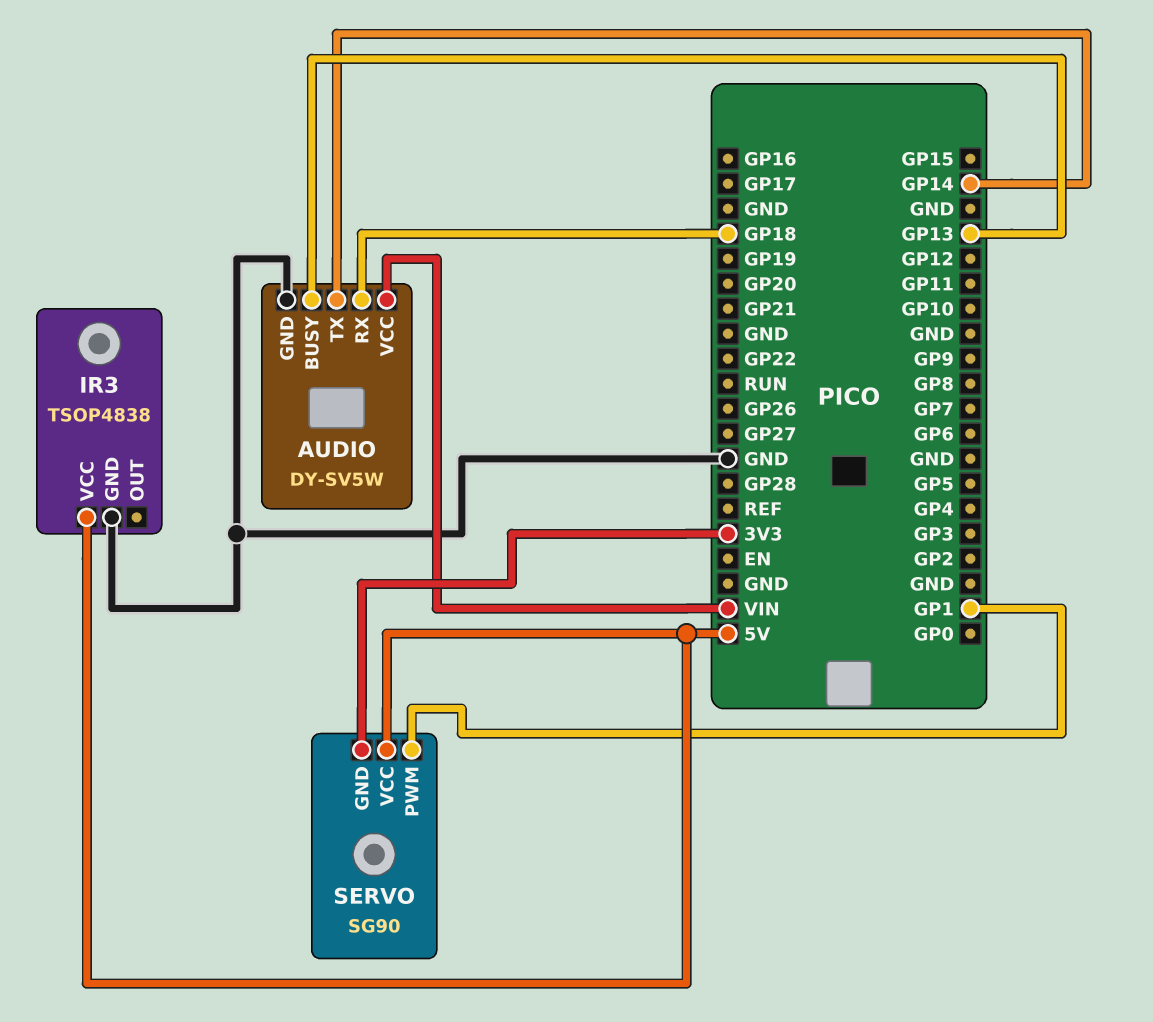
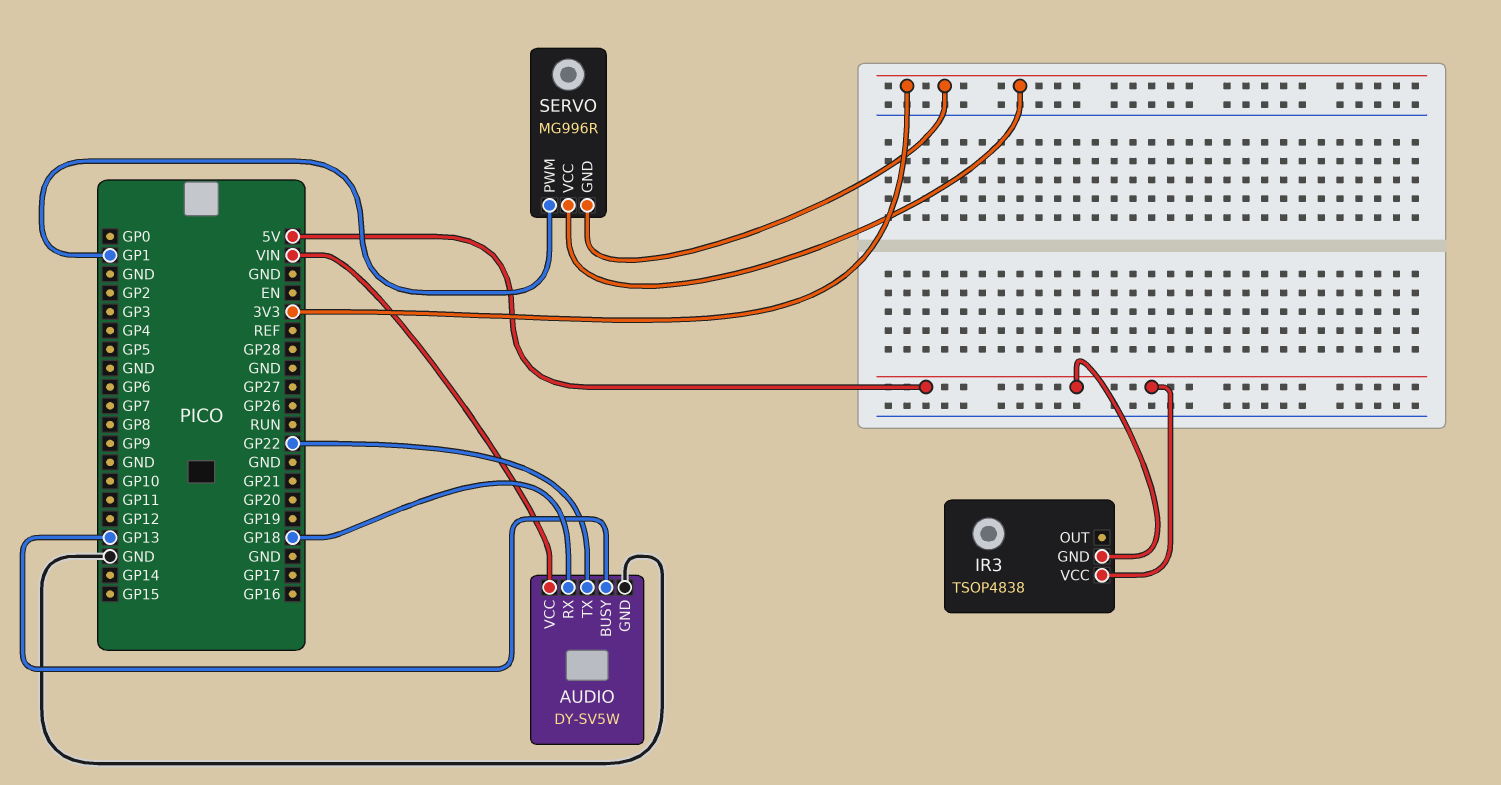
AUDIO pin TX: GP14 -> GP22
IR3 pin GND: GND -> 5V
SERVO: SG90 -> MG996R
SERVO pin VCC: 5V -> 3V3

